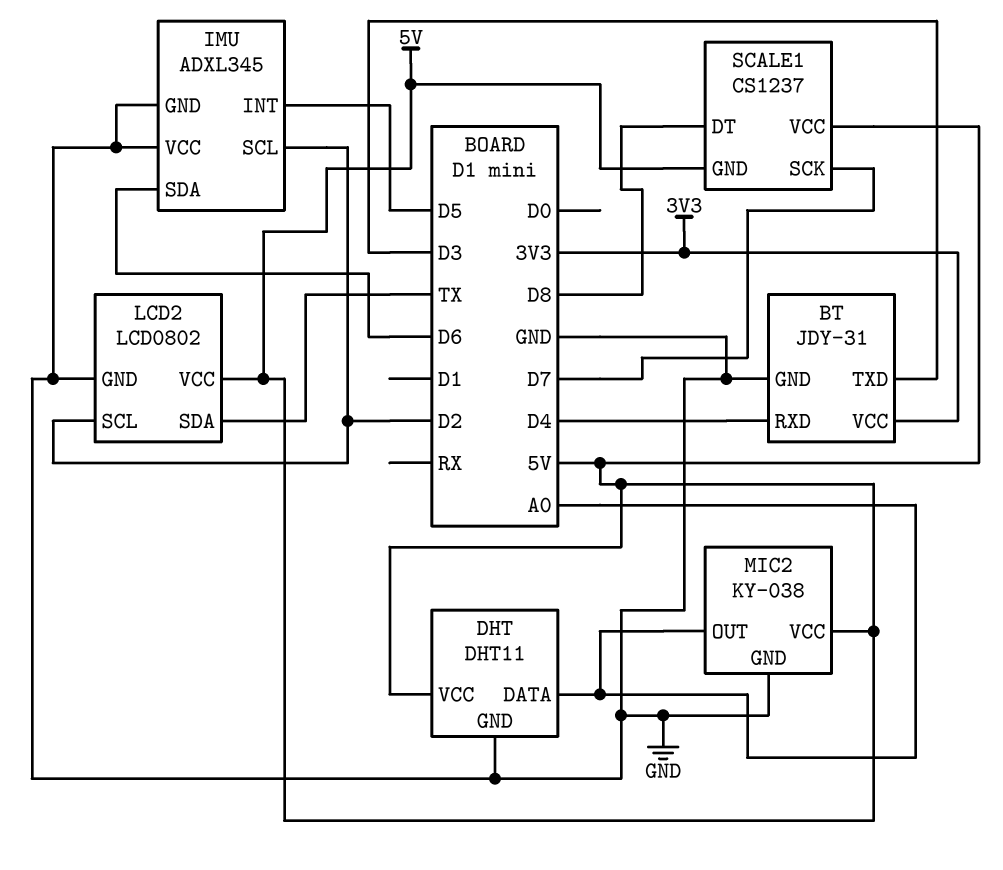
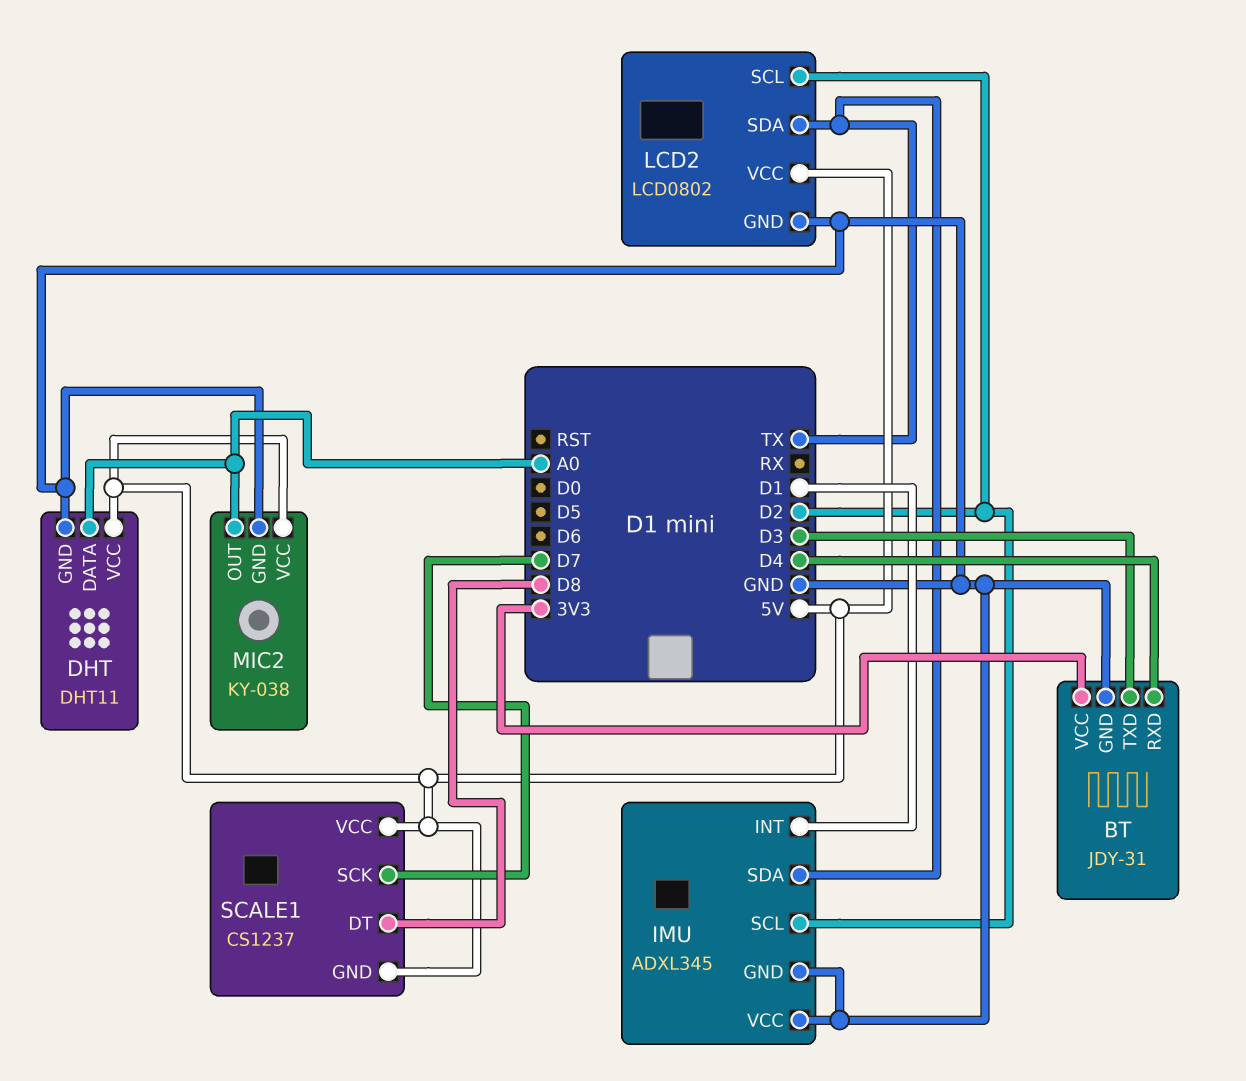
IMU pin INT: D5 -> D1
IMU pin SDA: D6 -> TX

